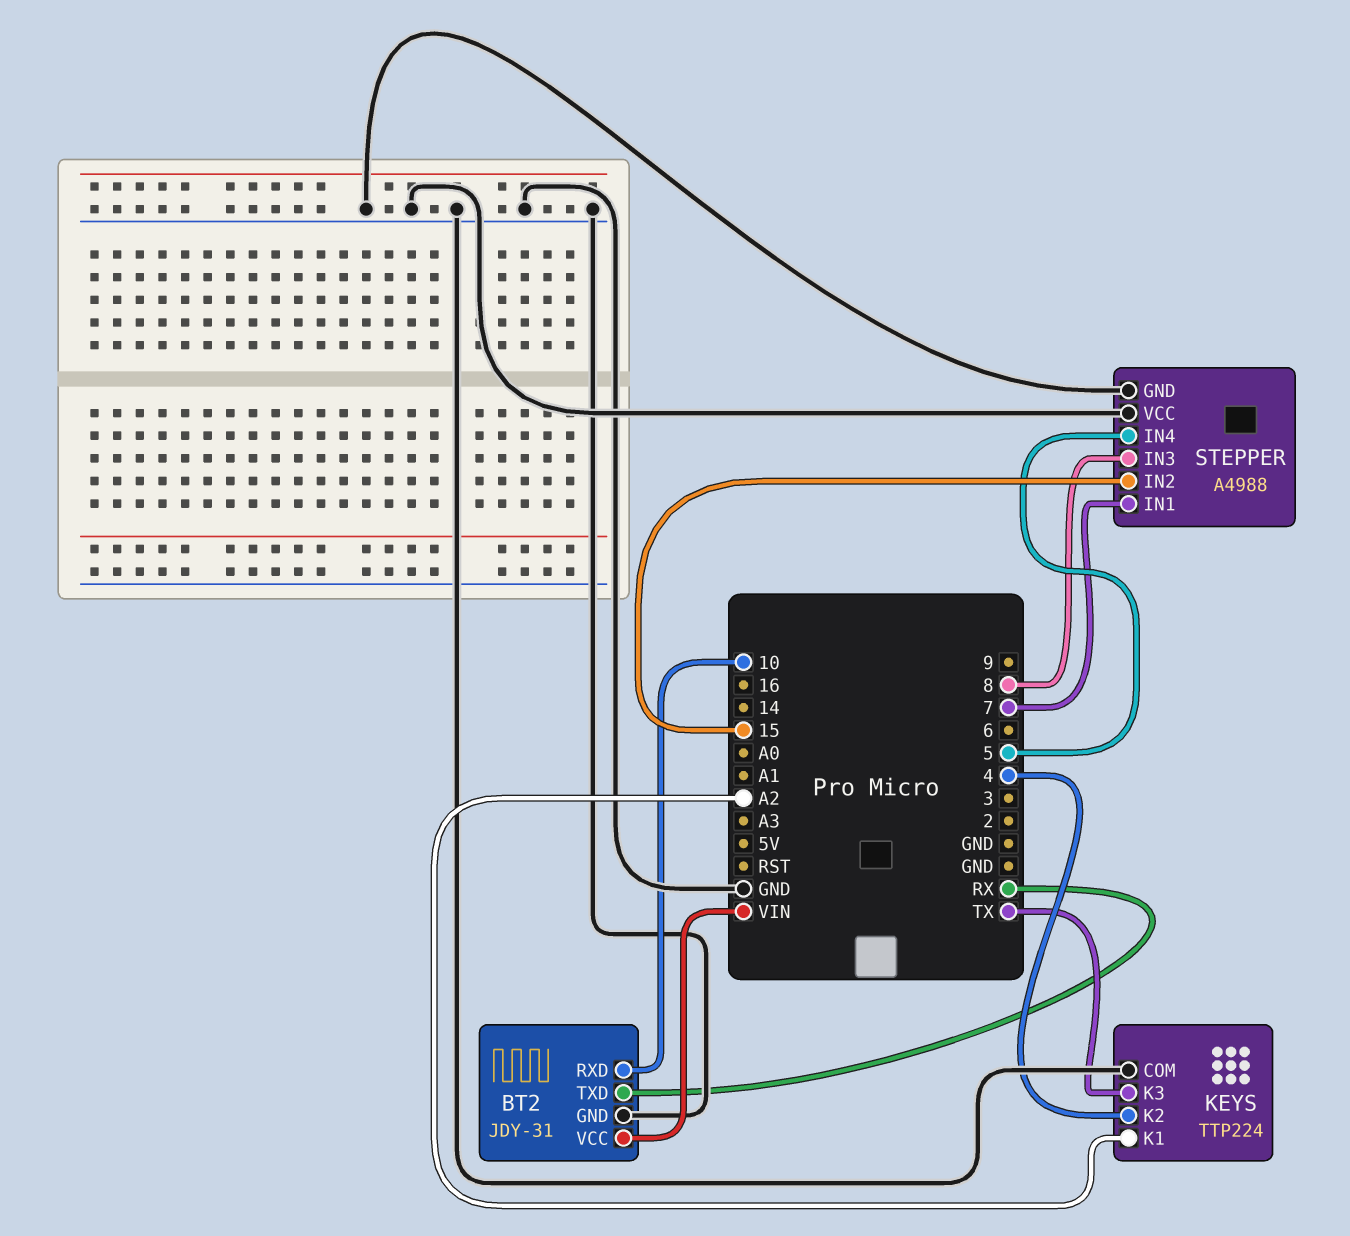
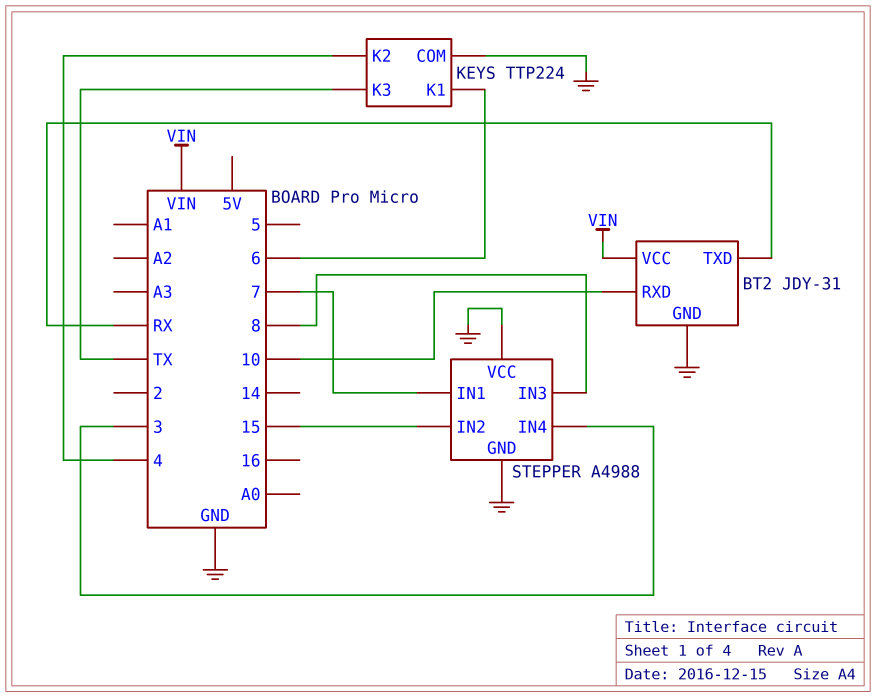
KEYS pin K1: A2 -> 6
STEPPER pin IN4: 5 -> 3

